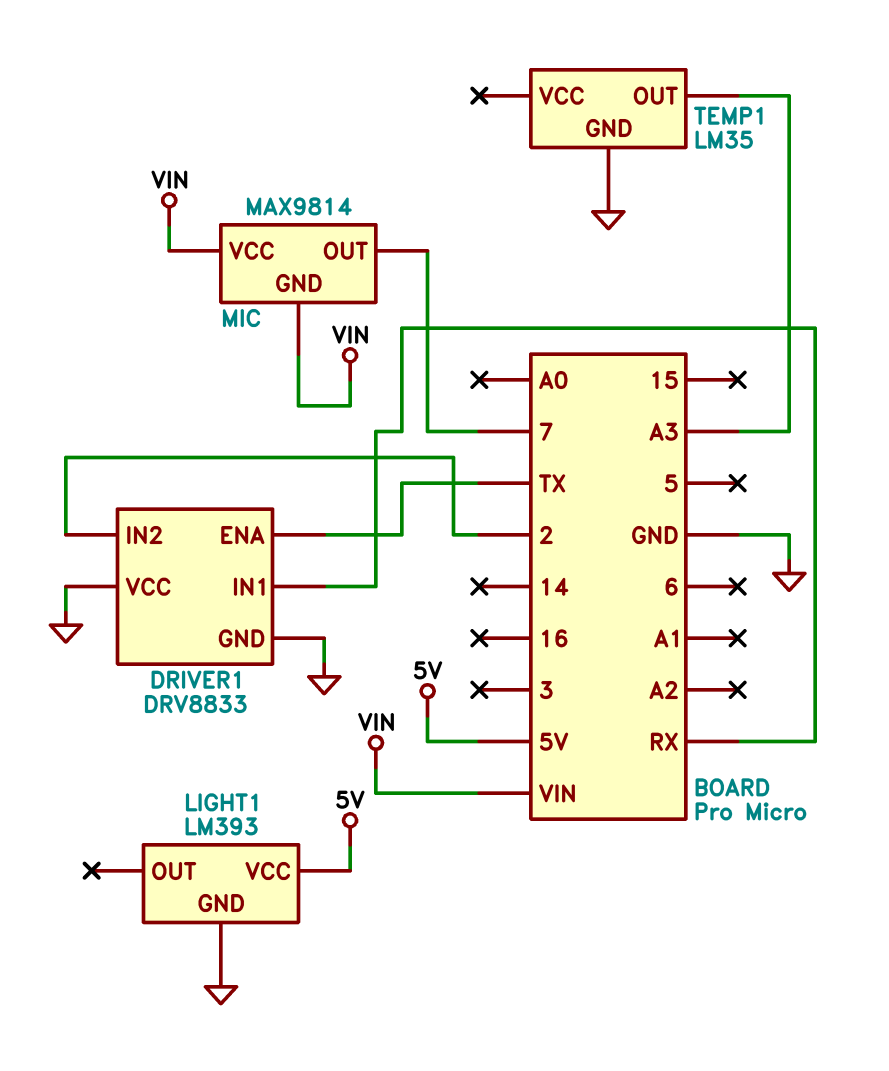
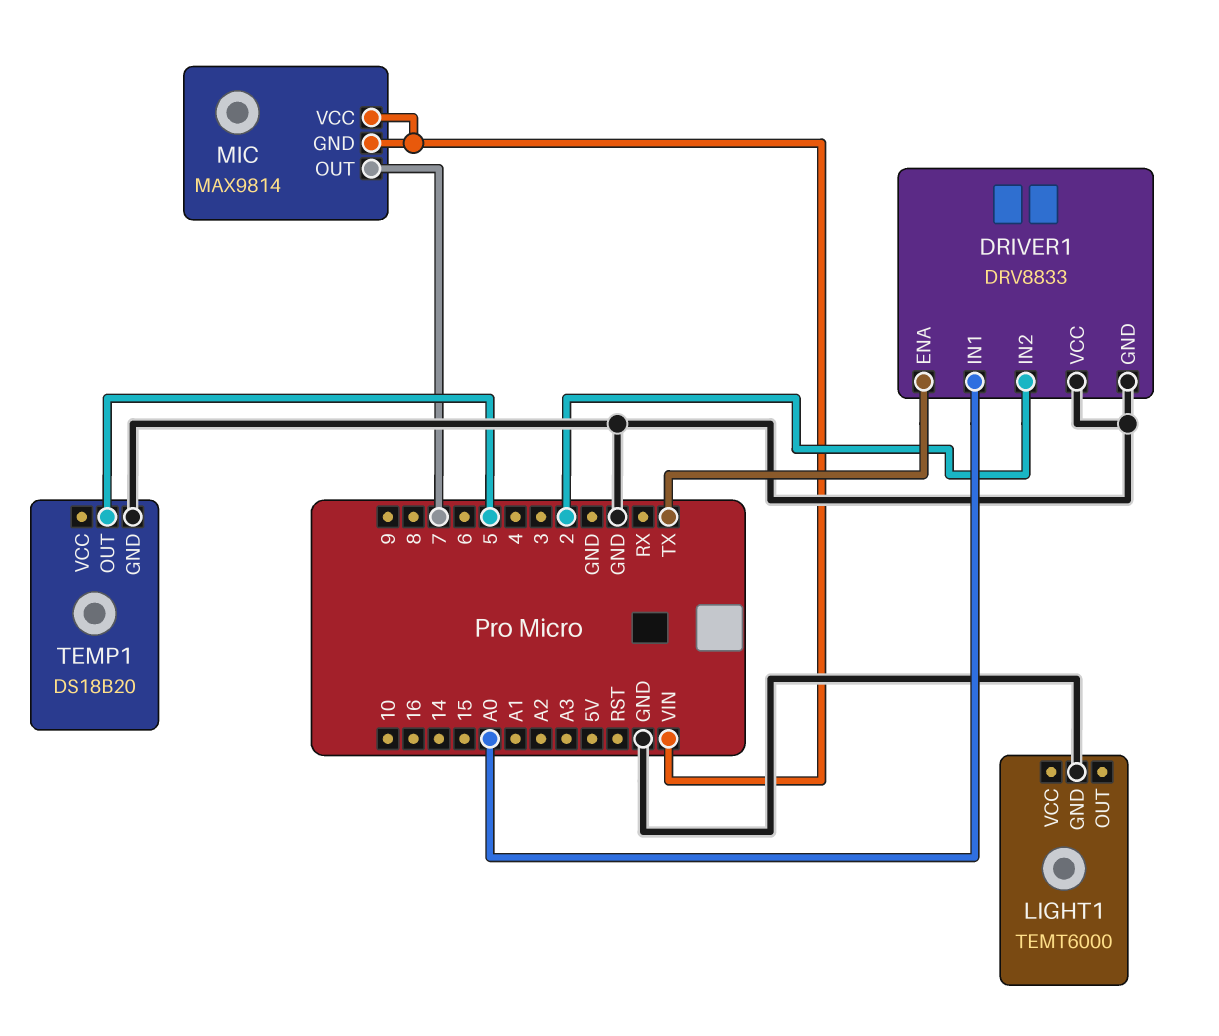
DRIVER1 pin IN1: RX -> A0
LIGHT1: LM393 -> TEMT6000
LIGHT1 pin VCC: 5V -> none
TEMP1: LM35 -> DS18B20
TEMP1 pin OUT: A3 -> 5

